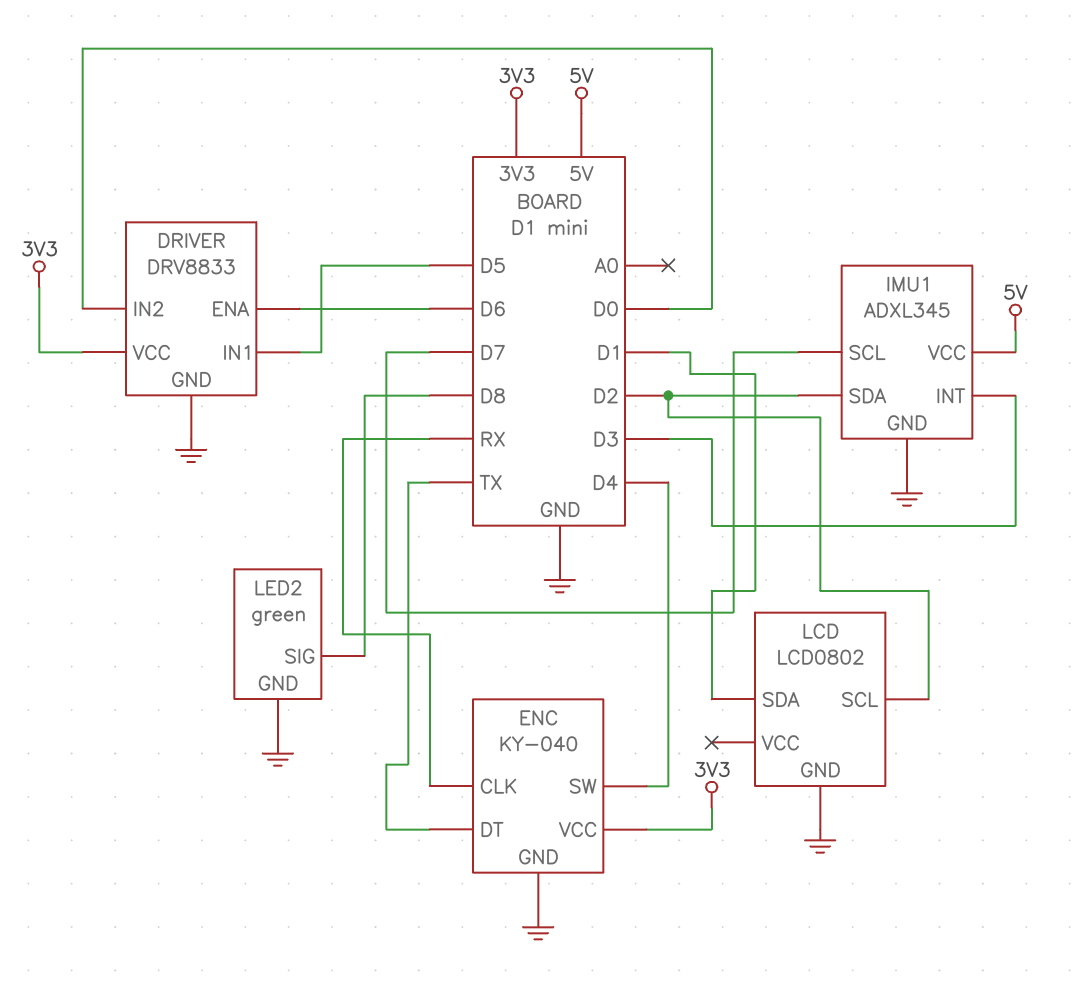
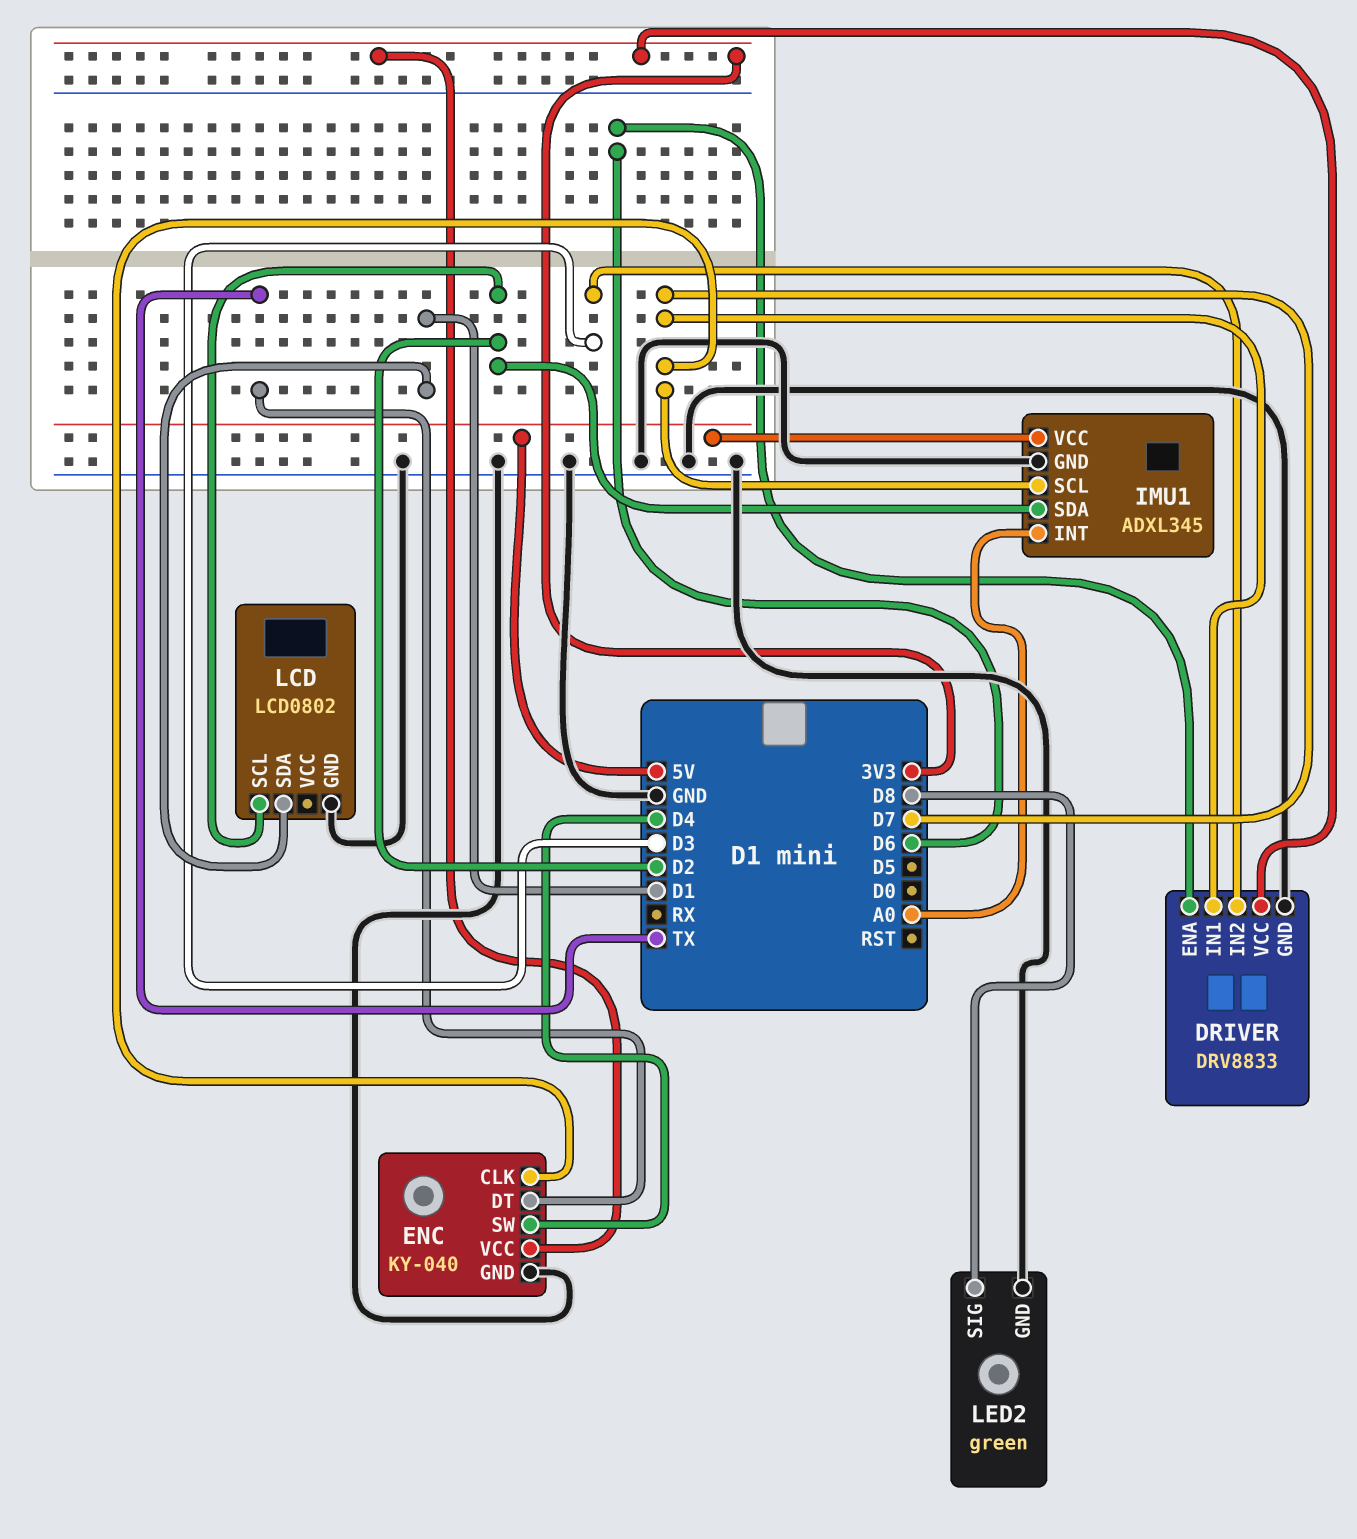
DRIVER pin IN1: D5 -> D7
DRIVER pin IN2: D0 -> D3
ENC pin CLK: RX -> D7
IMU1 pin INT: D3 -> A0

